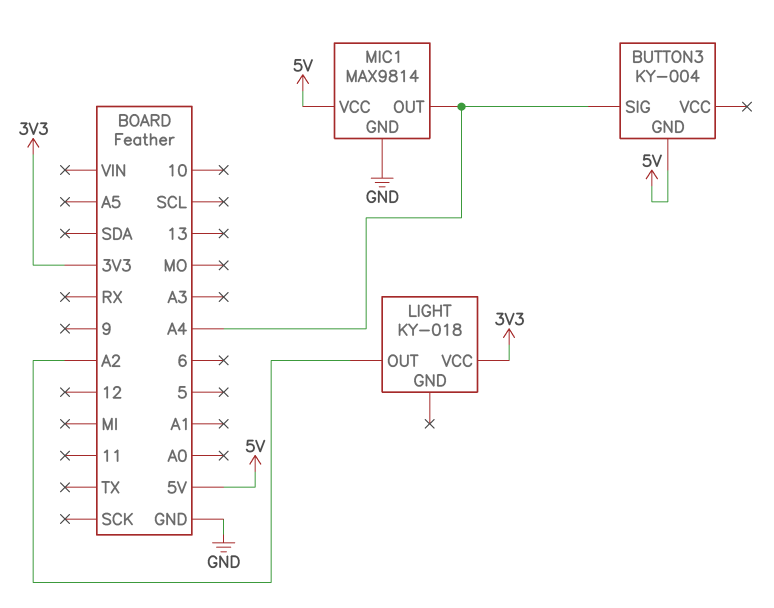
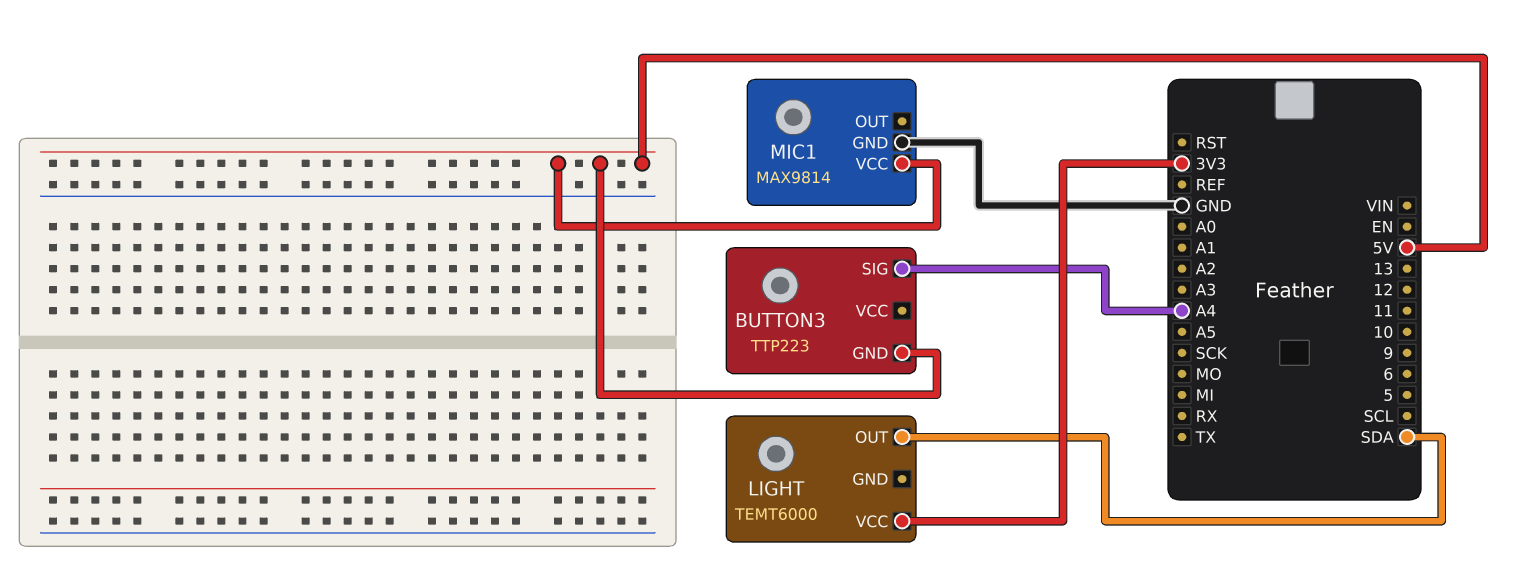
BUTTON3: KY-004 -> TTP223
LIGHT: KY-018 -> TEMT6000
LIGHT pin OUT: A2 -> SDA
MIC1 pin OUT: A4 -> none

